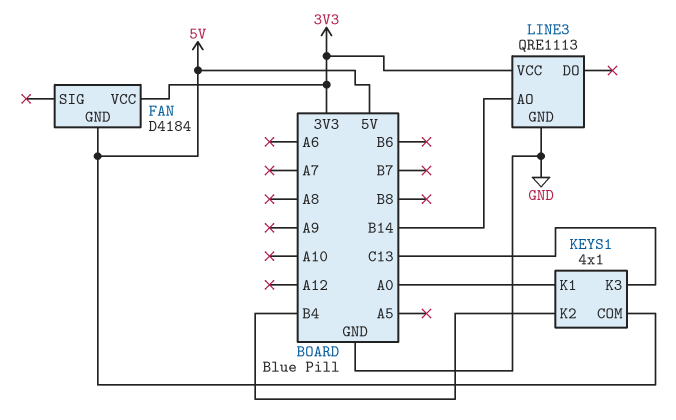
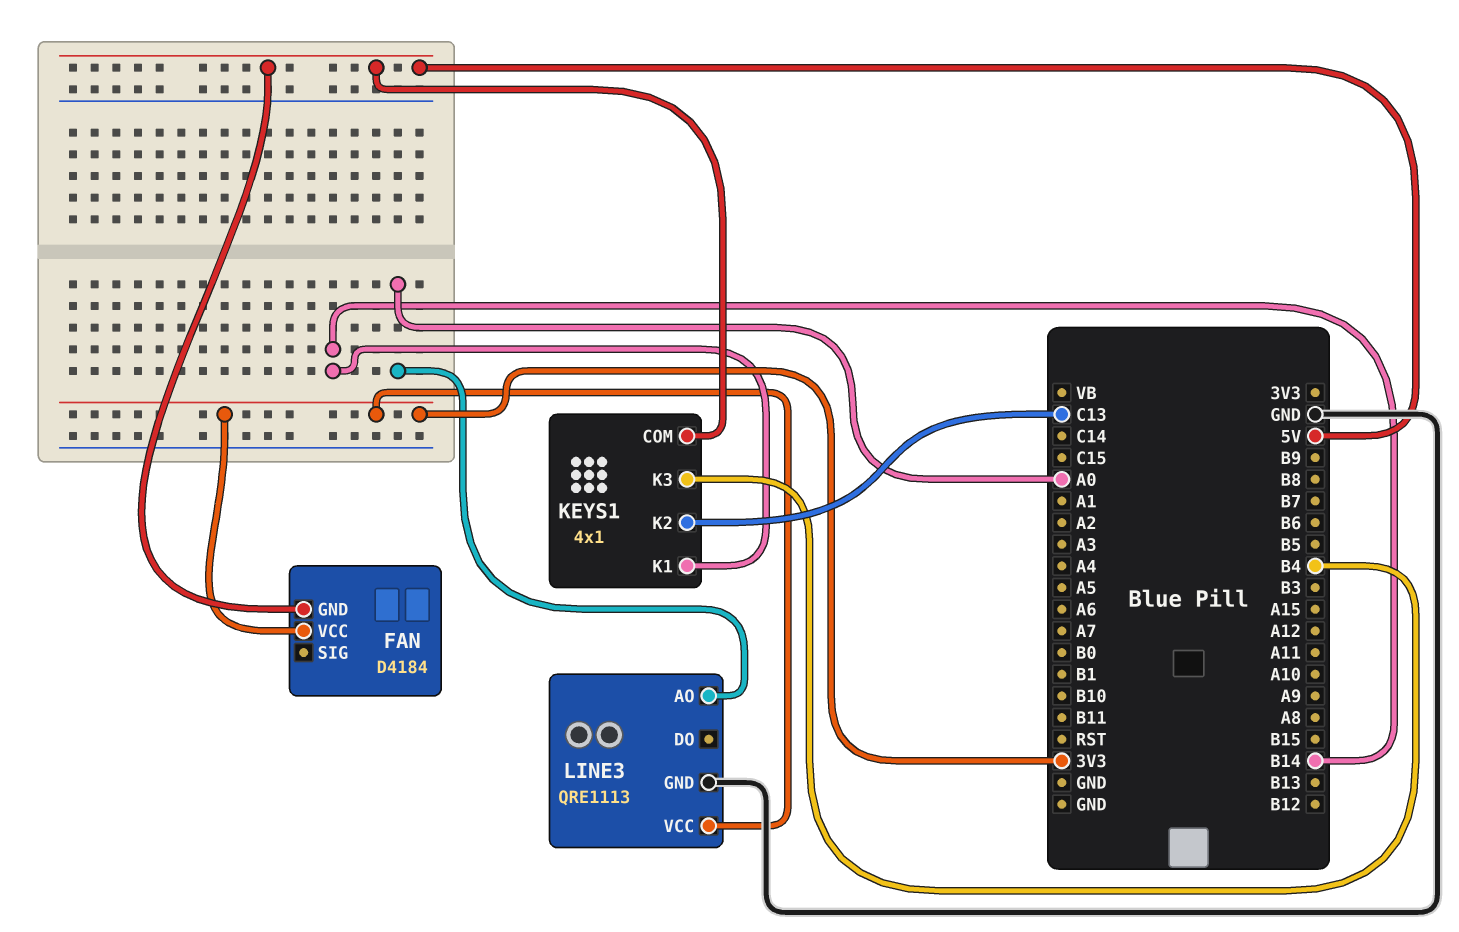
KEYS1 pin K1: A0 -> B14
KEYS1 pin K2: B4 -> C13
KEYS1 pin K3: C13 -> B4
LINE3 pin AO: B14 -> A0

